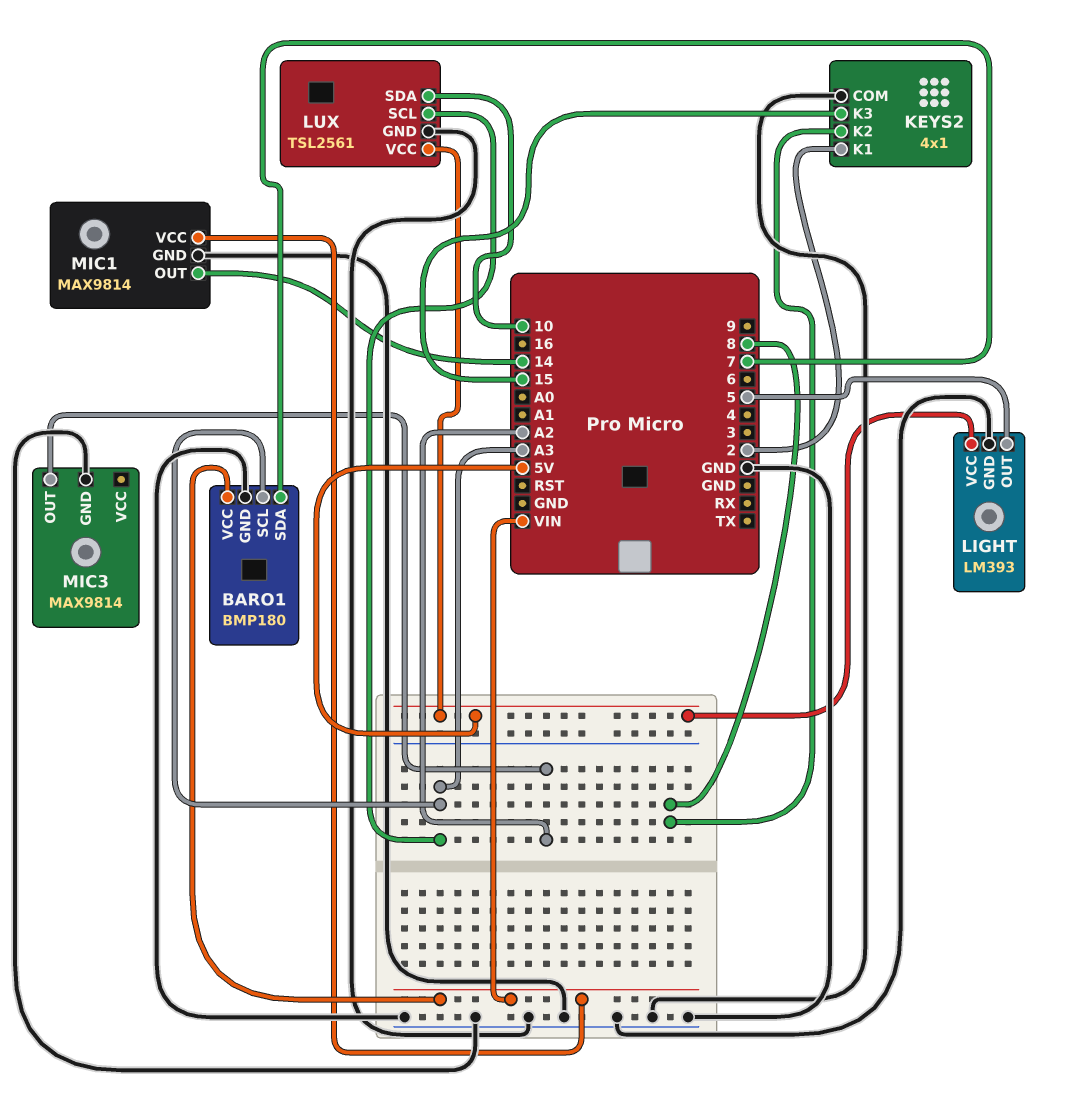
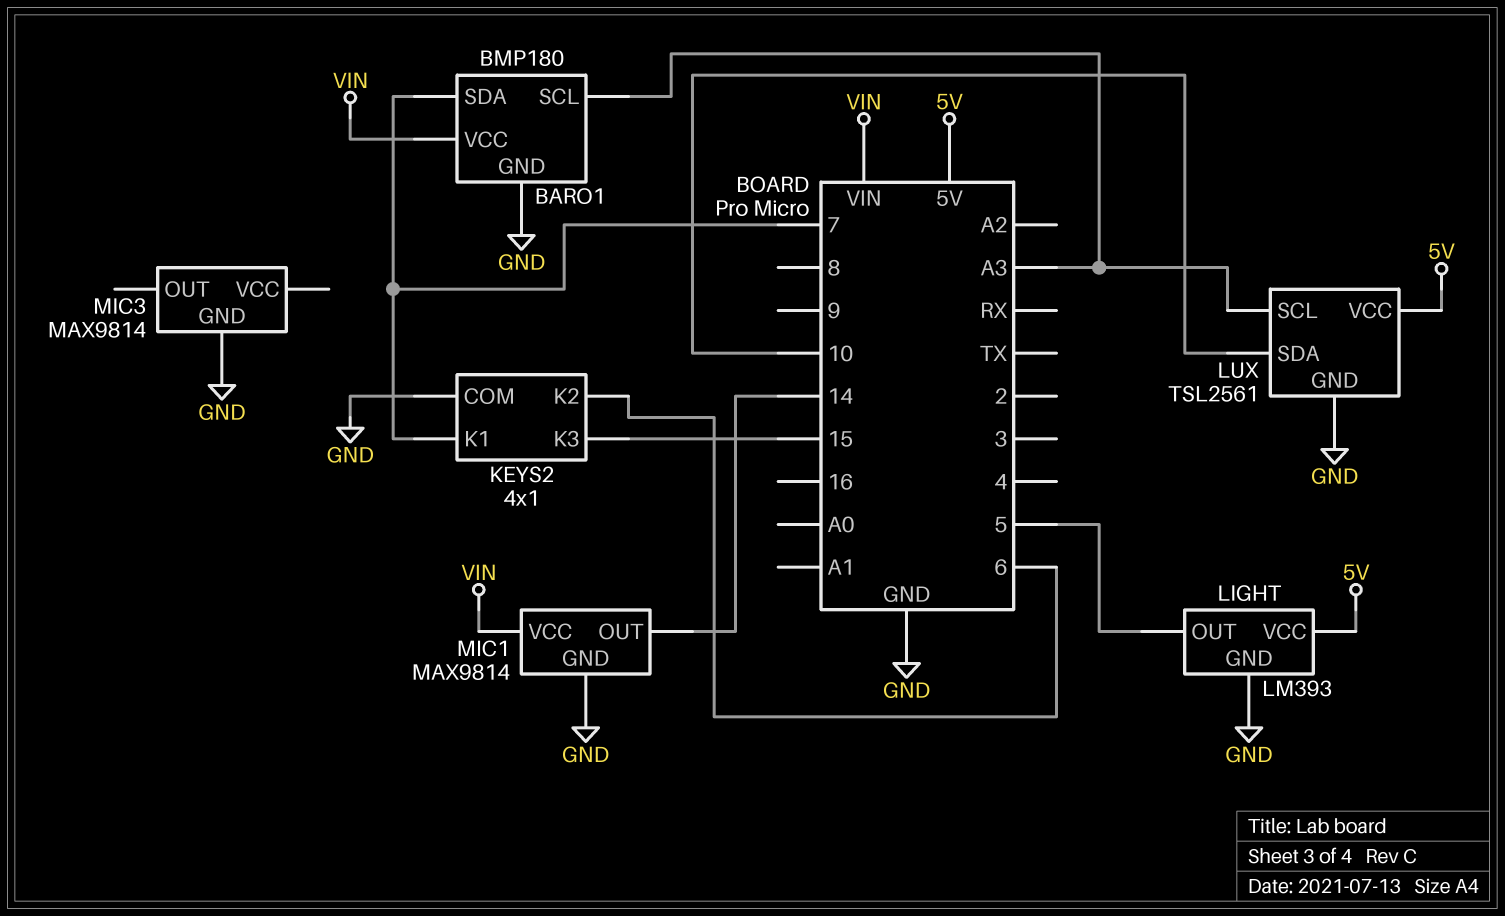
KEYS2 pin K1: 2 -> 7
KEYS2 pin K2: 8 -> 6
MIC3 pin OUT: A2 -> none

